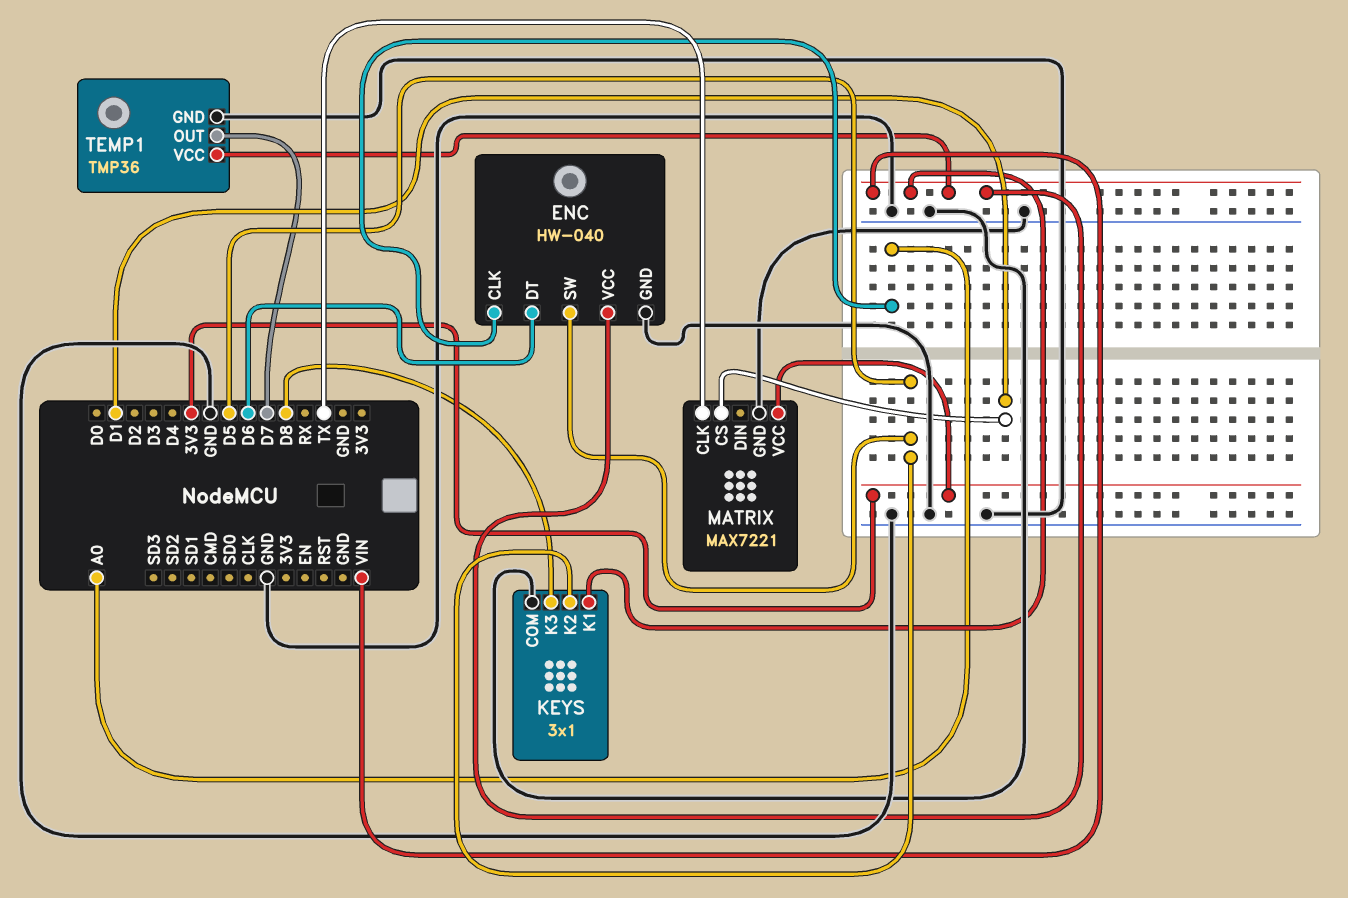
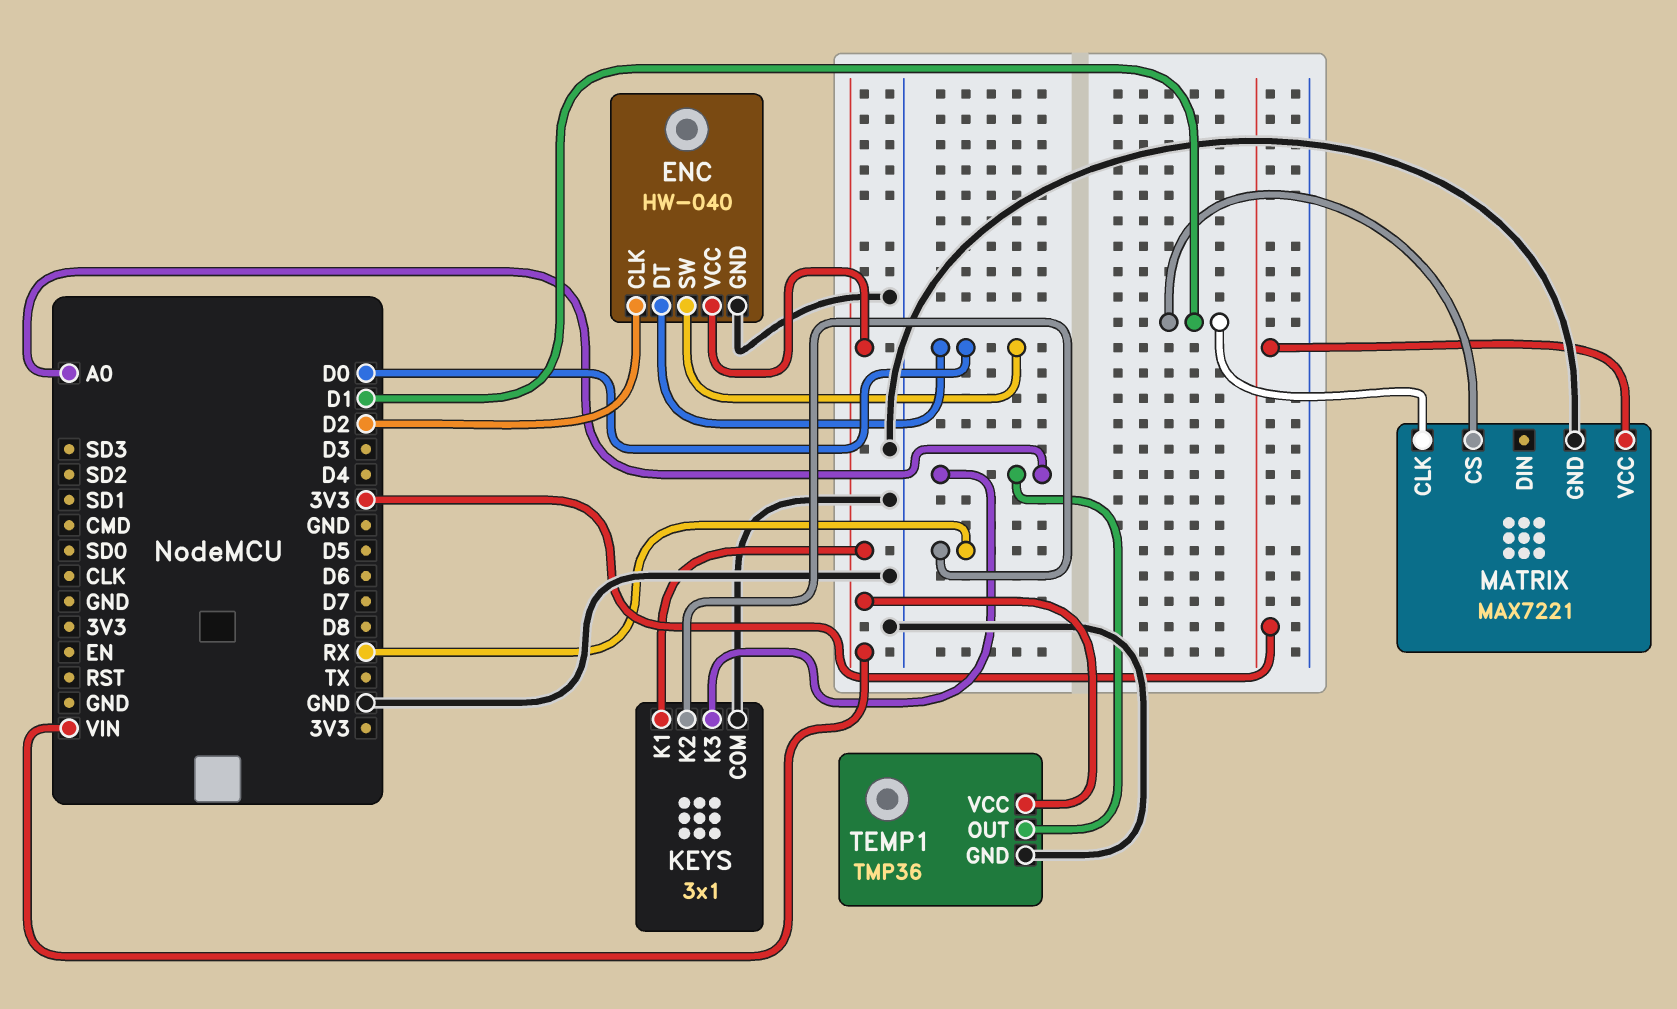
ENC pin CLK: A0 -> D2
ENC pin DT: D6 -> D0
ENC pin SW: D5 -> D0
KEYS pin K2: D5 -> RX
KEYS pin K3: D8 -> A0
MATRIX pin CLK: TX -> D1
TEMP1 pin OUT: D7 -> A0

